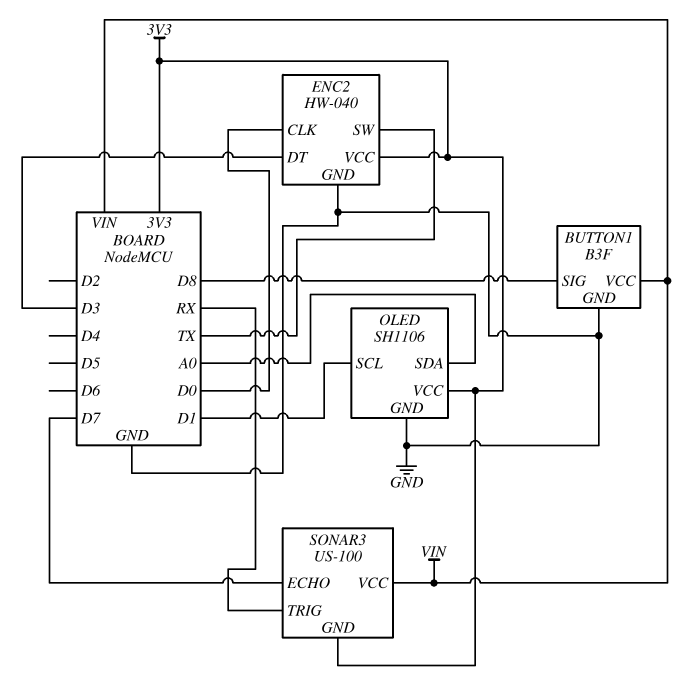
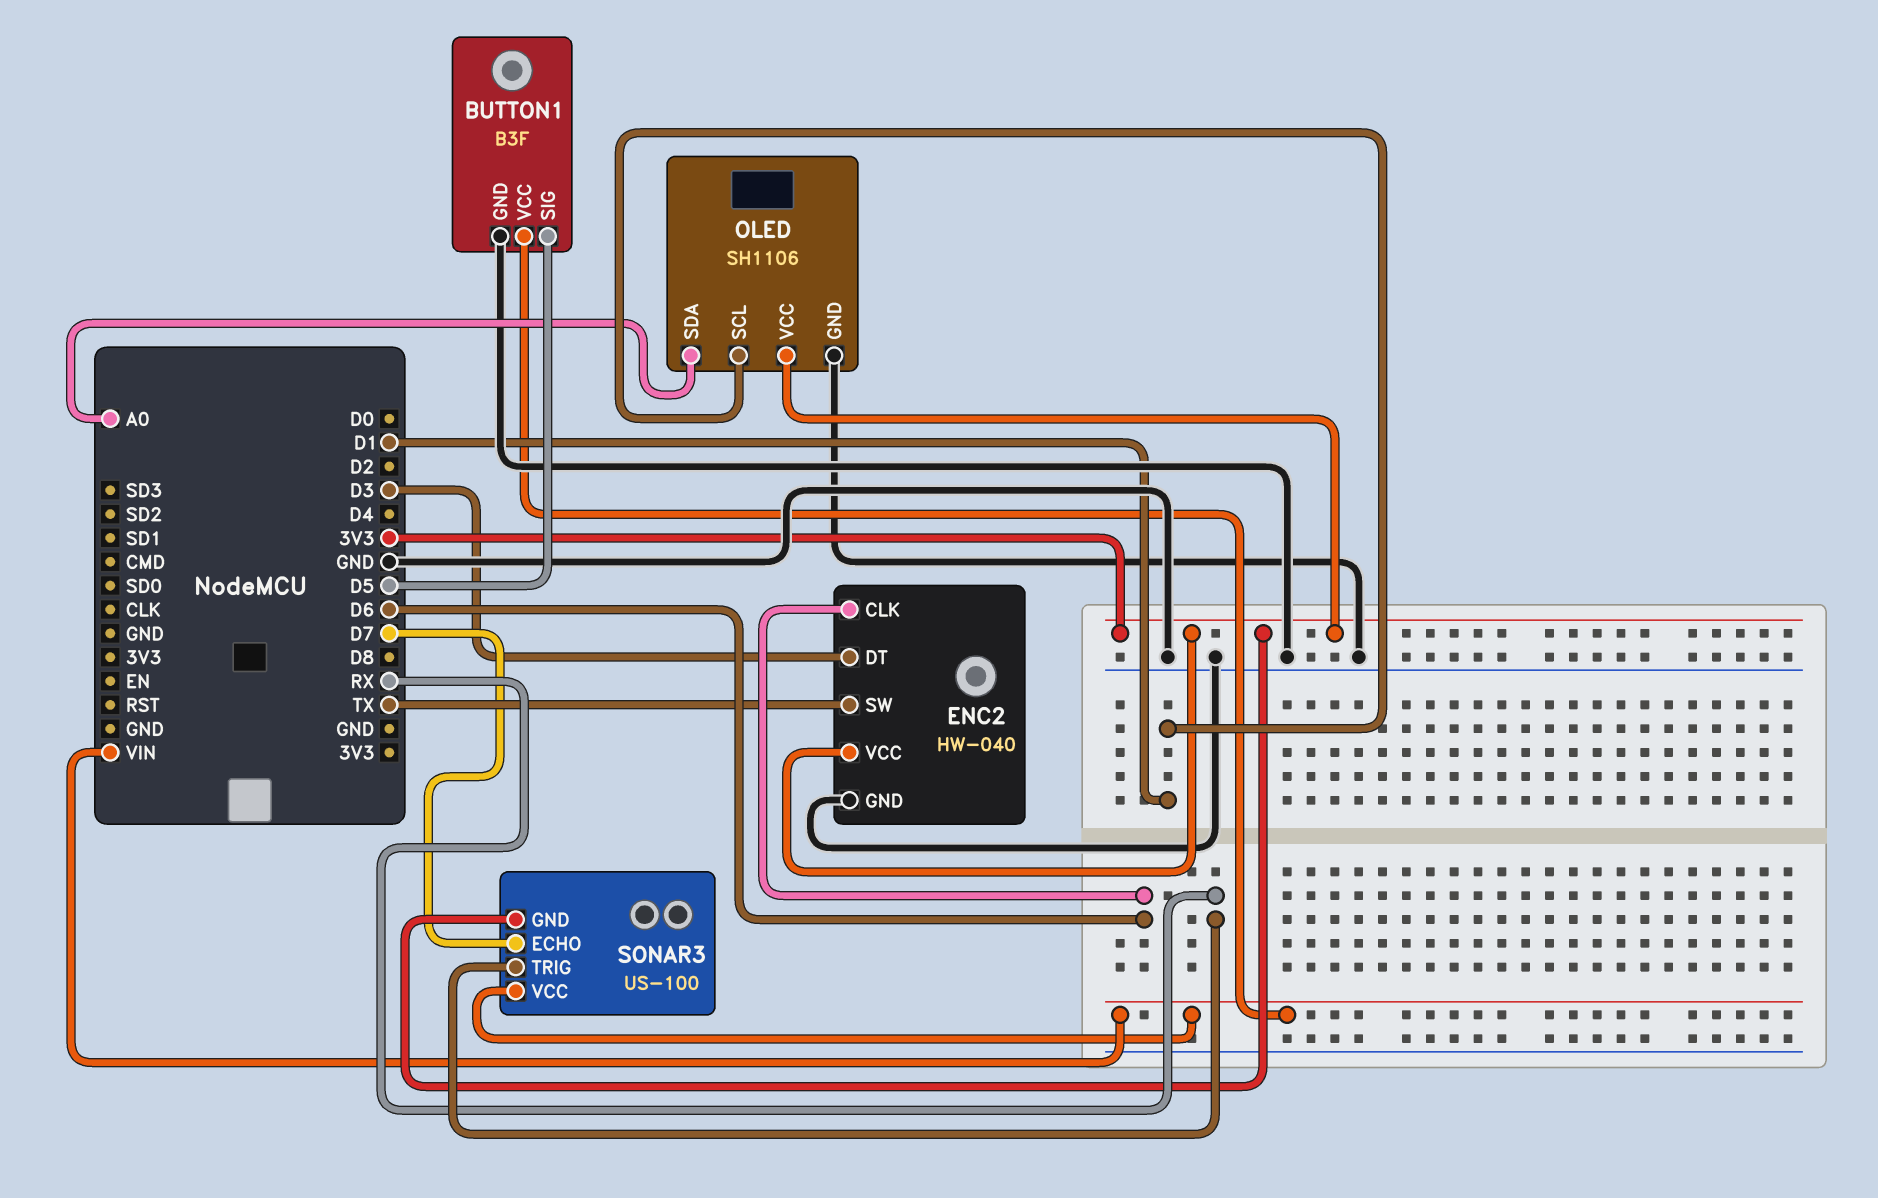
BUTTON1 pin SIG: D8 -> D5
ENC2 pin CLK: D0 -> D6

